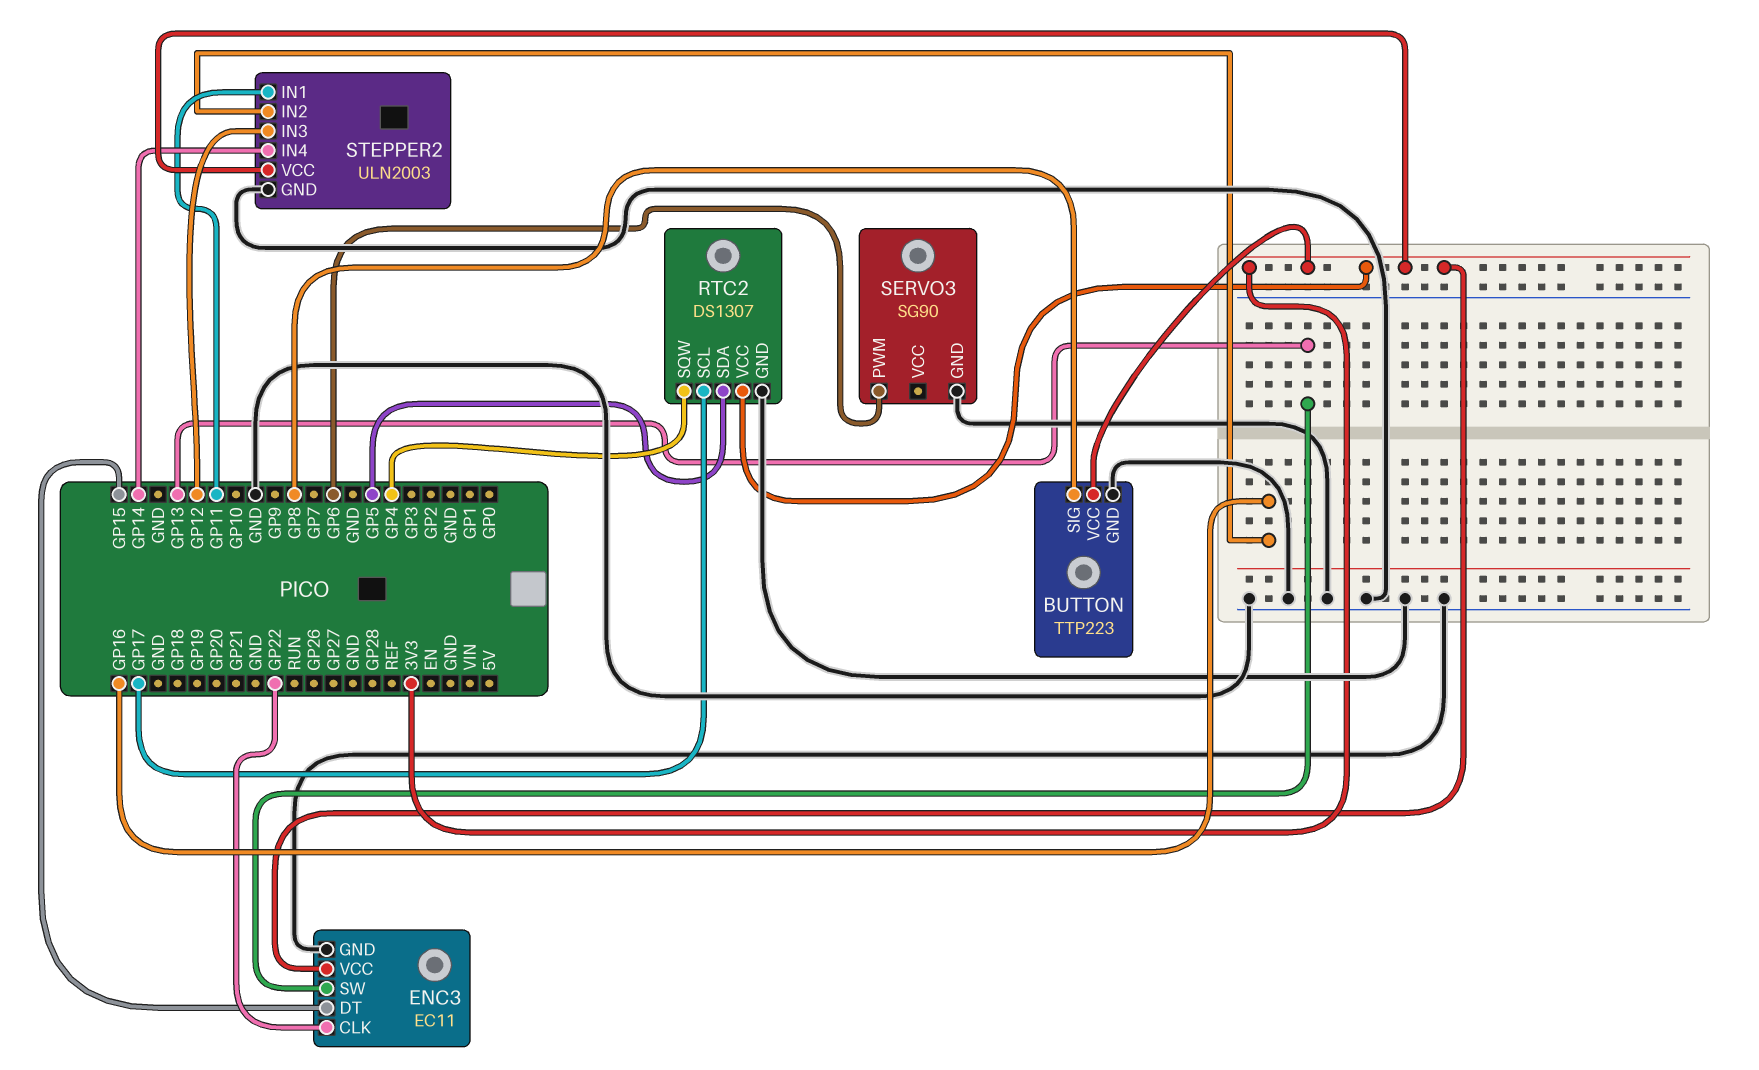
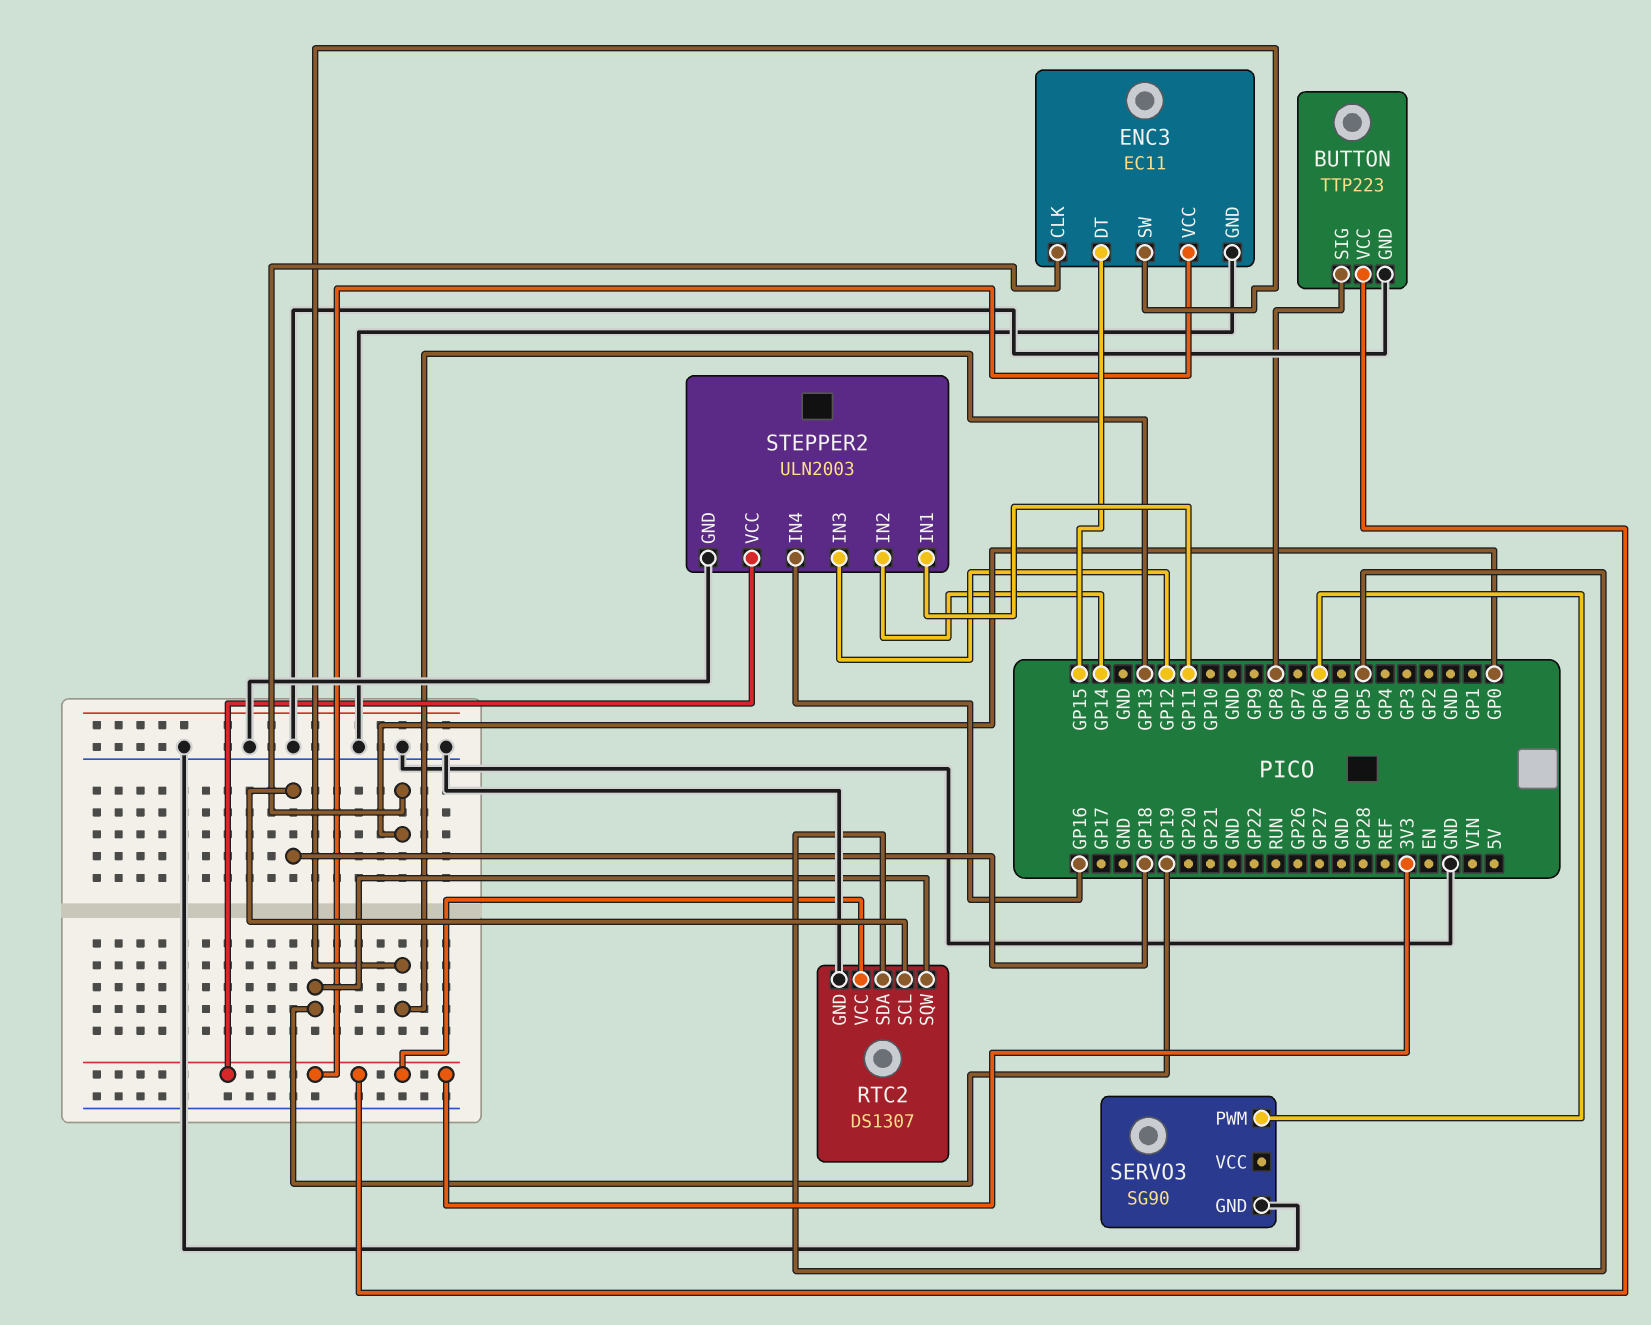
ENC3 pin CLK: GP22 -> GP0
RTC2 pin SCL: GP17 -> GP18
RTC2 pin SQW: GP4 -> GP19
STEPPER2 pin IN2: GP16 -> GP14
STEPPER2 pin IN4: GP14 -> GP16

